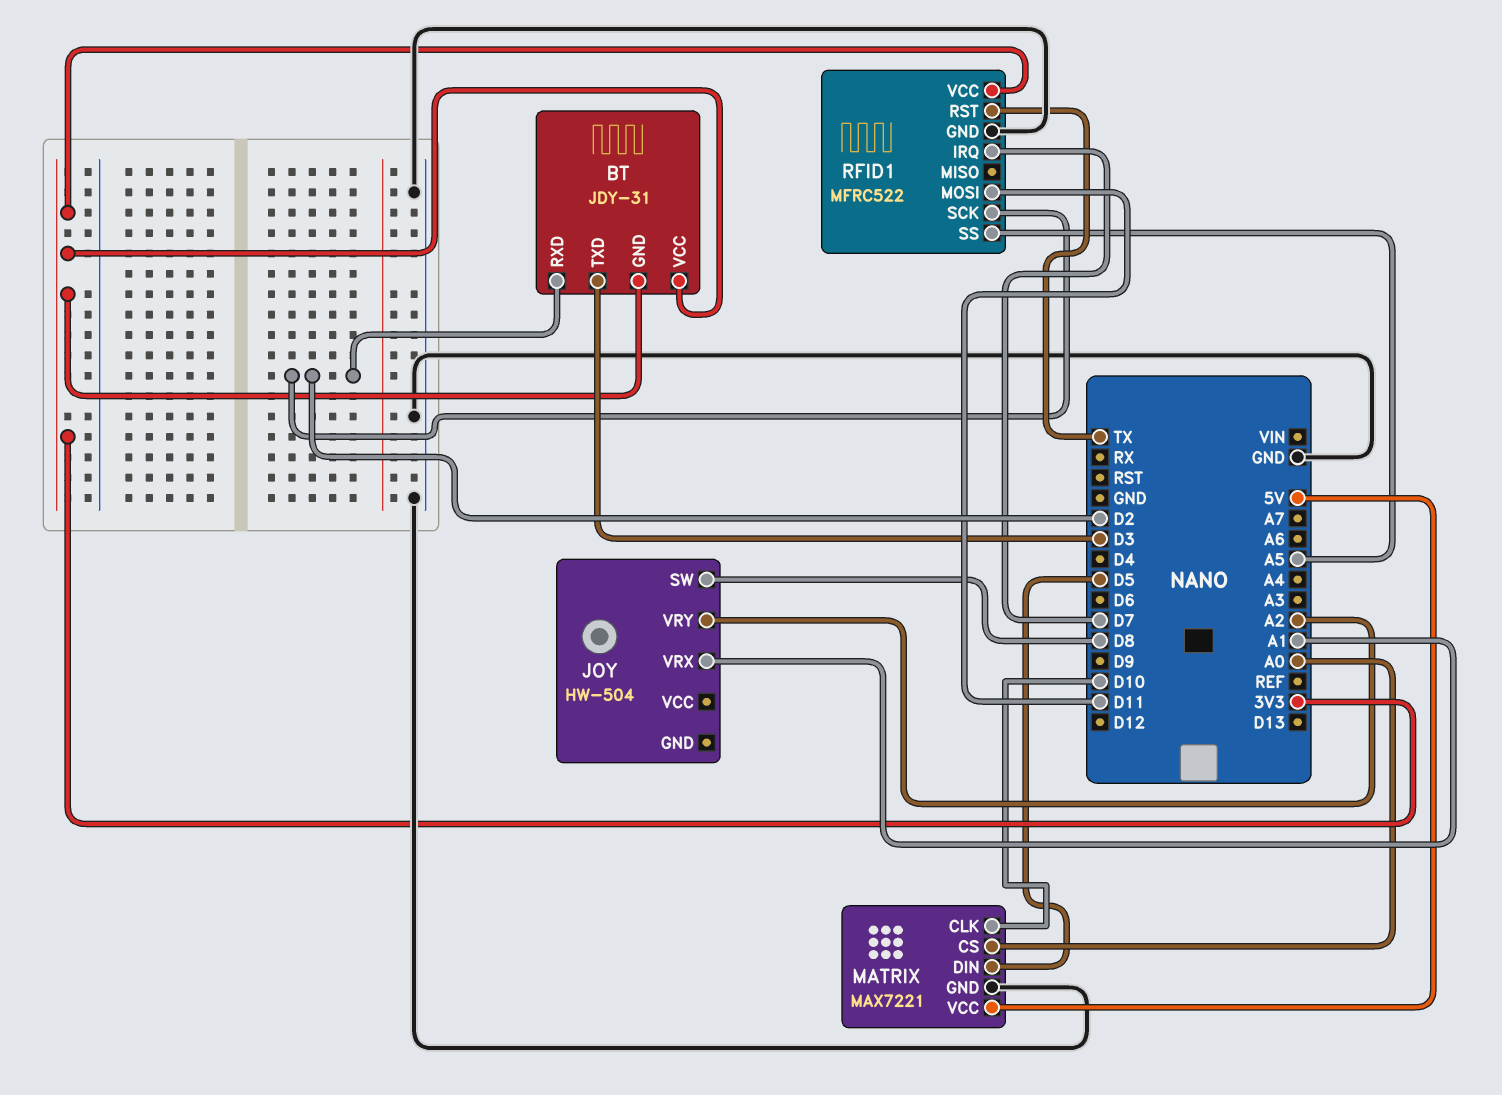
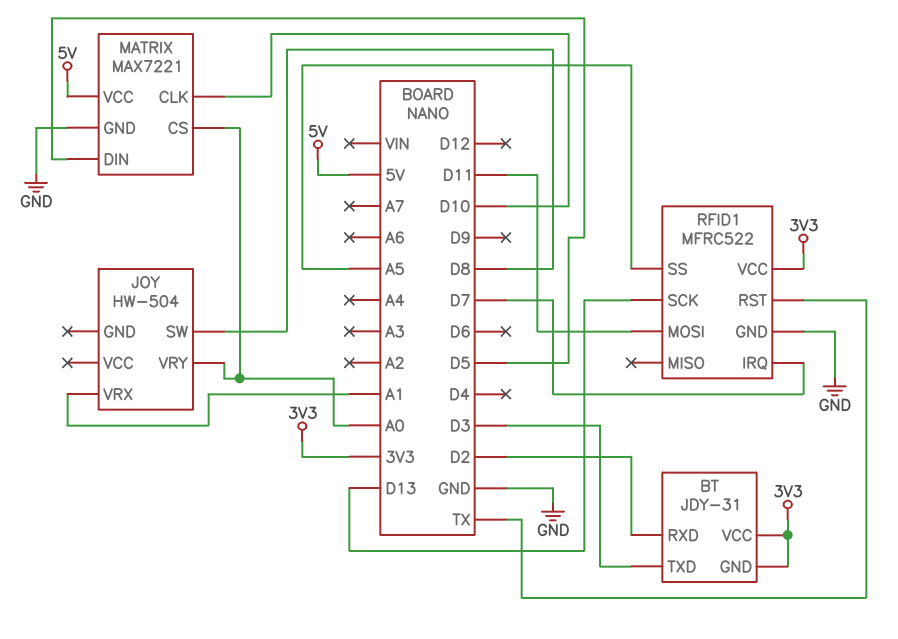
JOY pin VRY: A2 -> A0
RFID1 pin SCK: D2 -> D13

